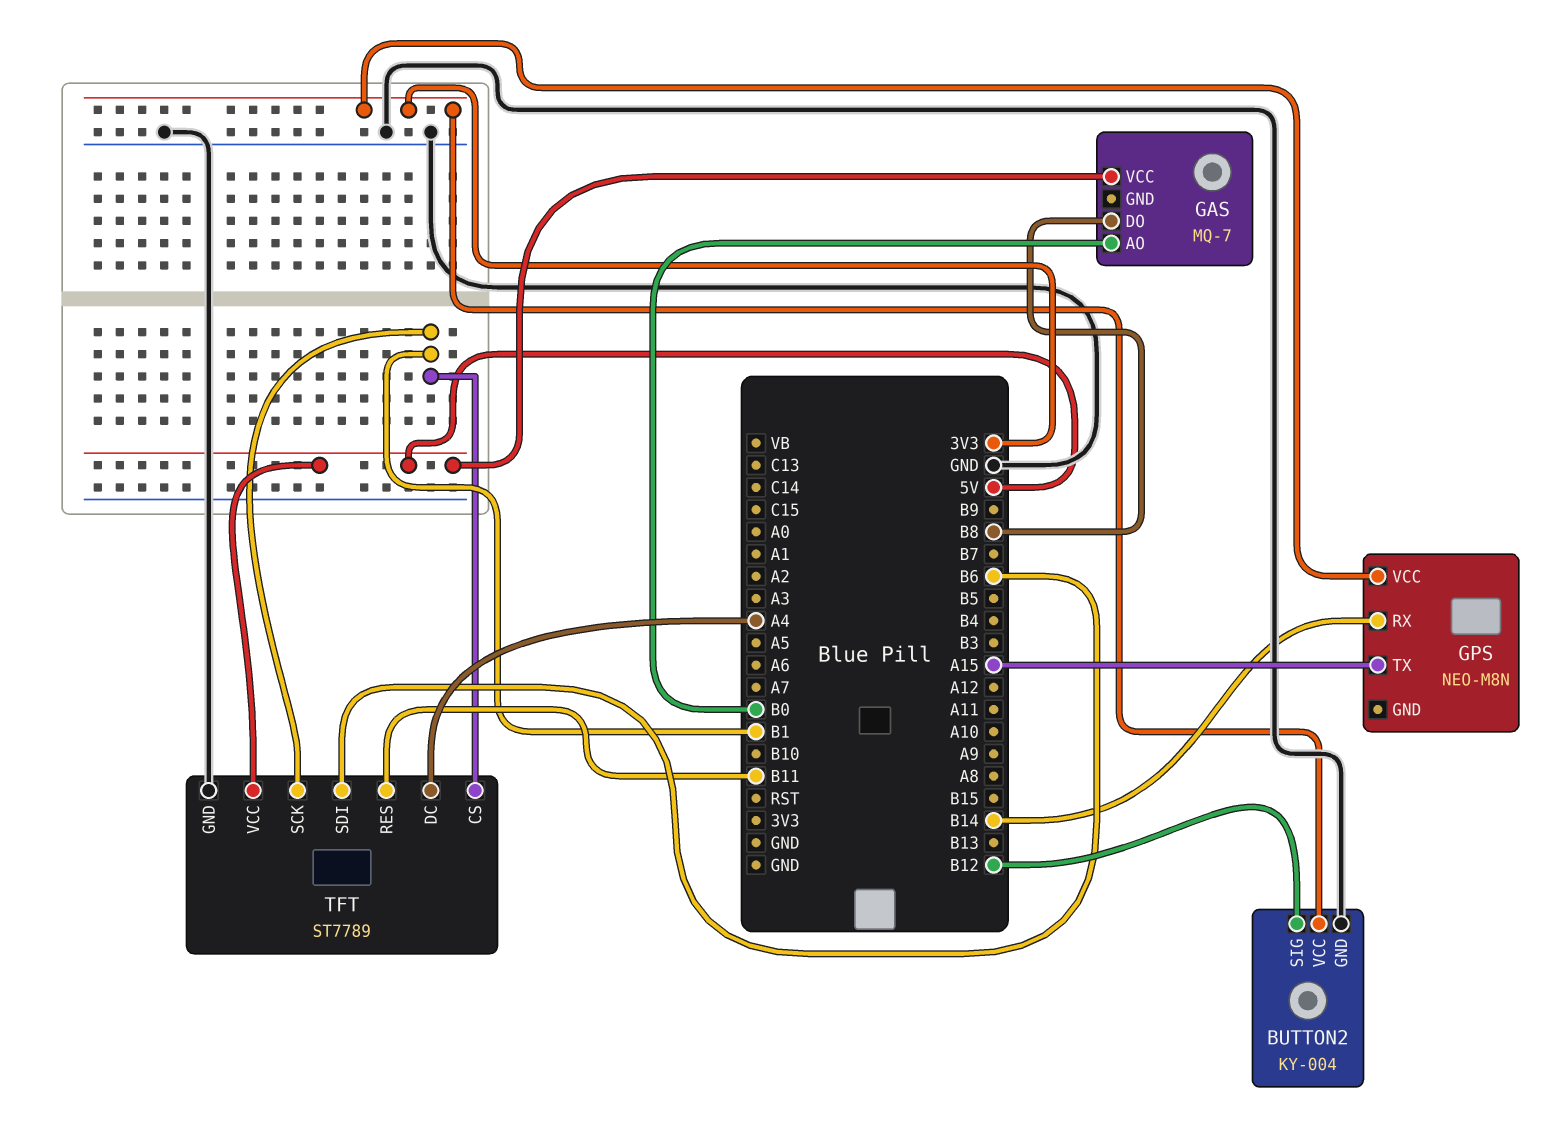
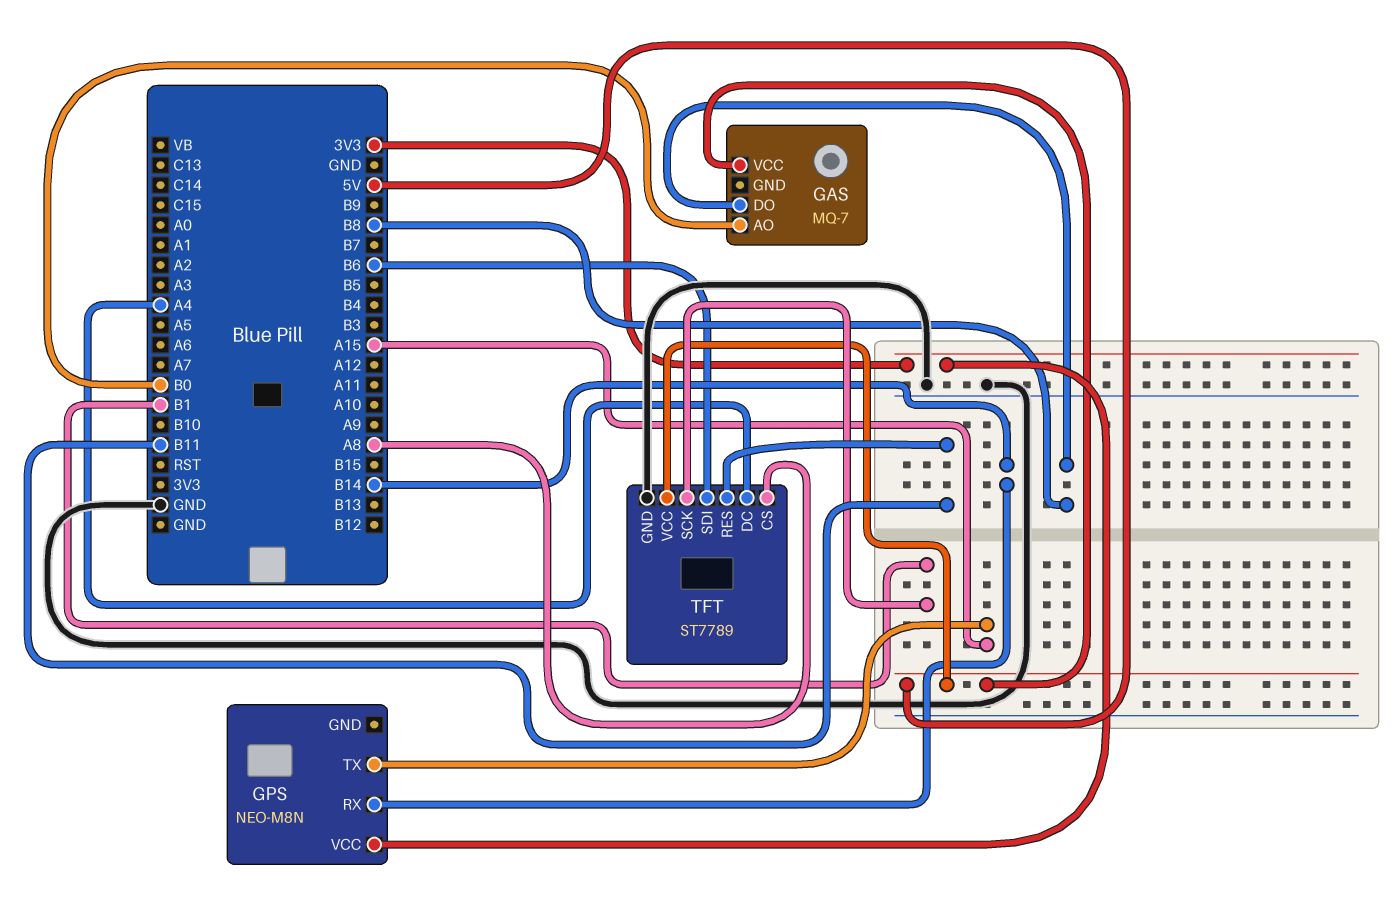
BUTTON2: KY-004 -> none
BUTTON2 pin GND: GND -> none
BUTTON2 pin SIG: B12 -> none
BUTTON2 pin VCC: 3V3 -> none
TFT pin CS: B1 -> A8

